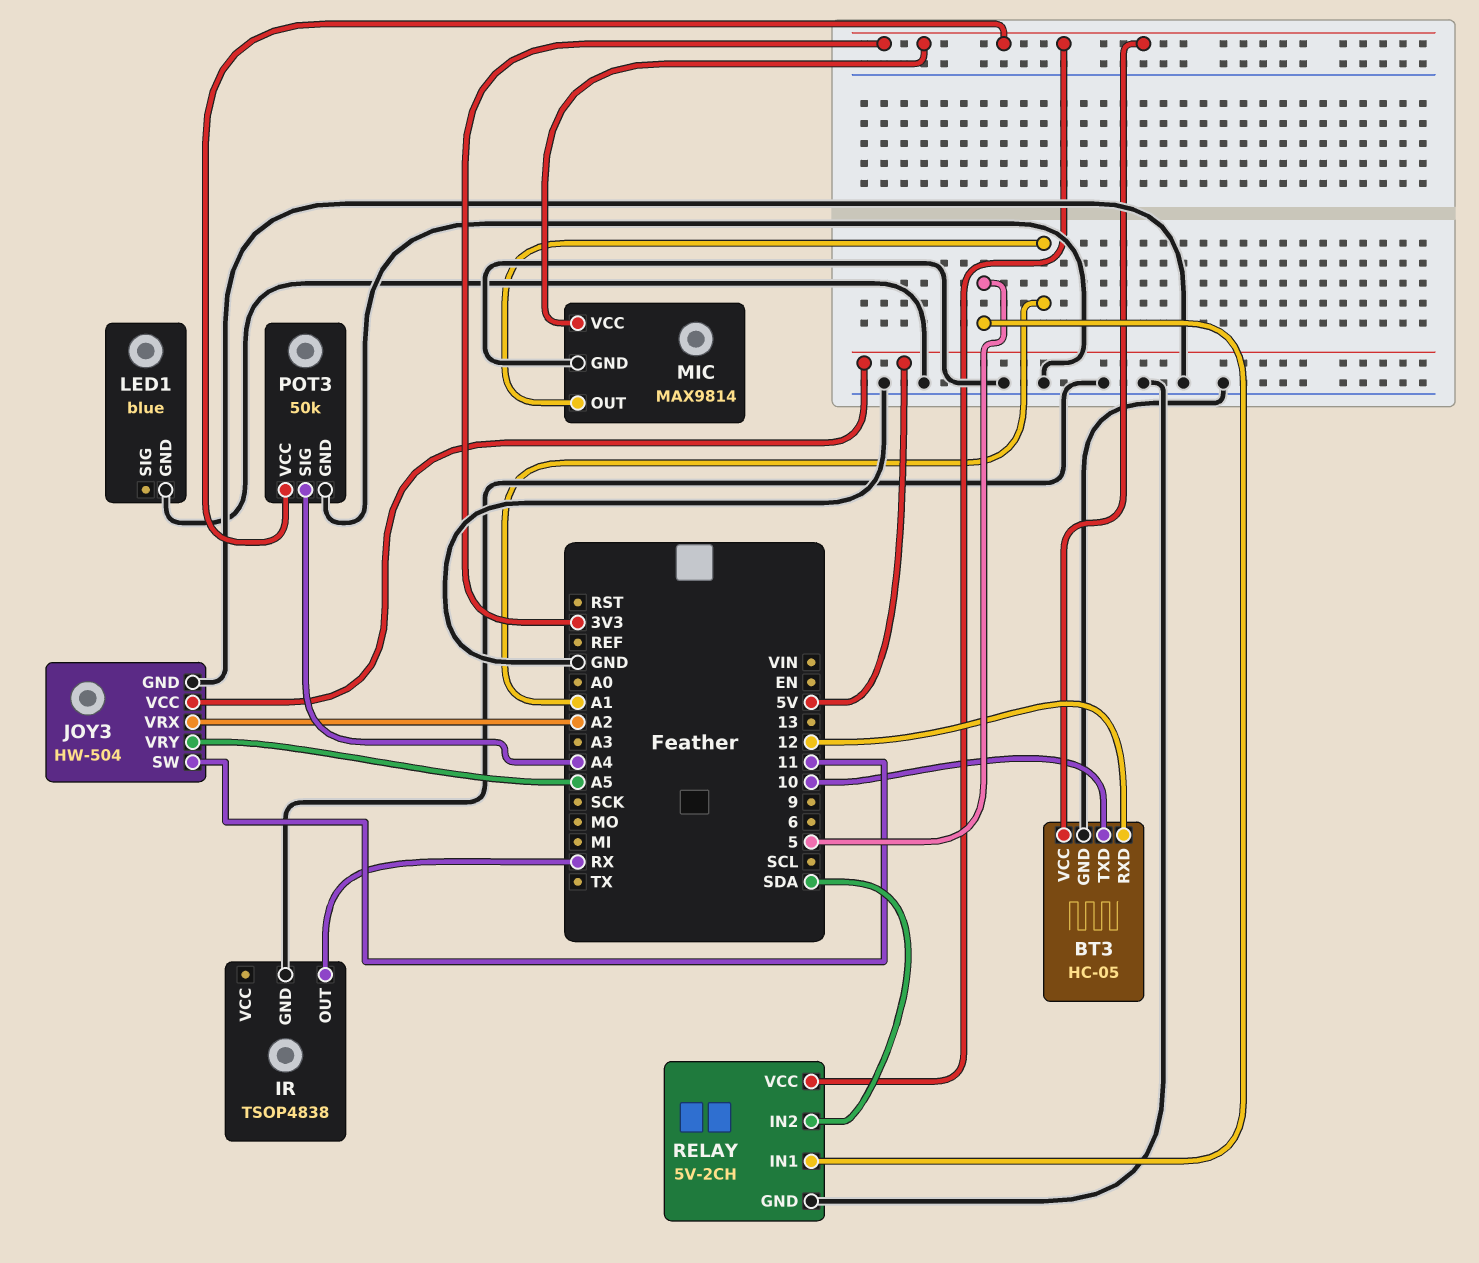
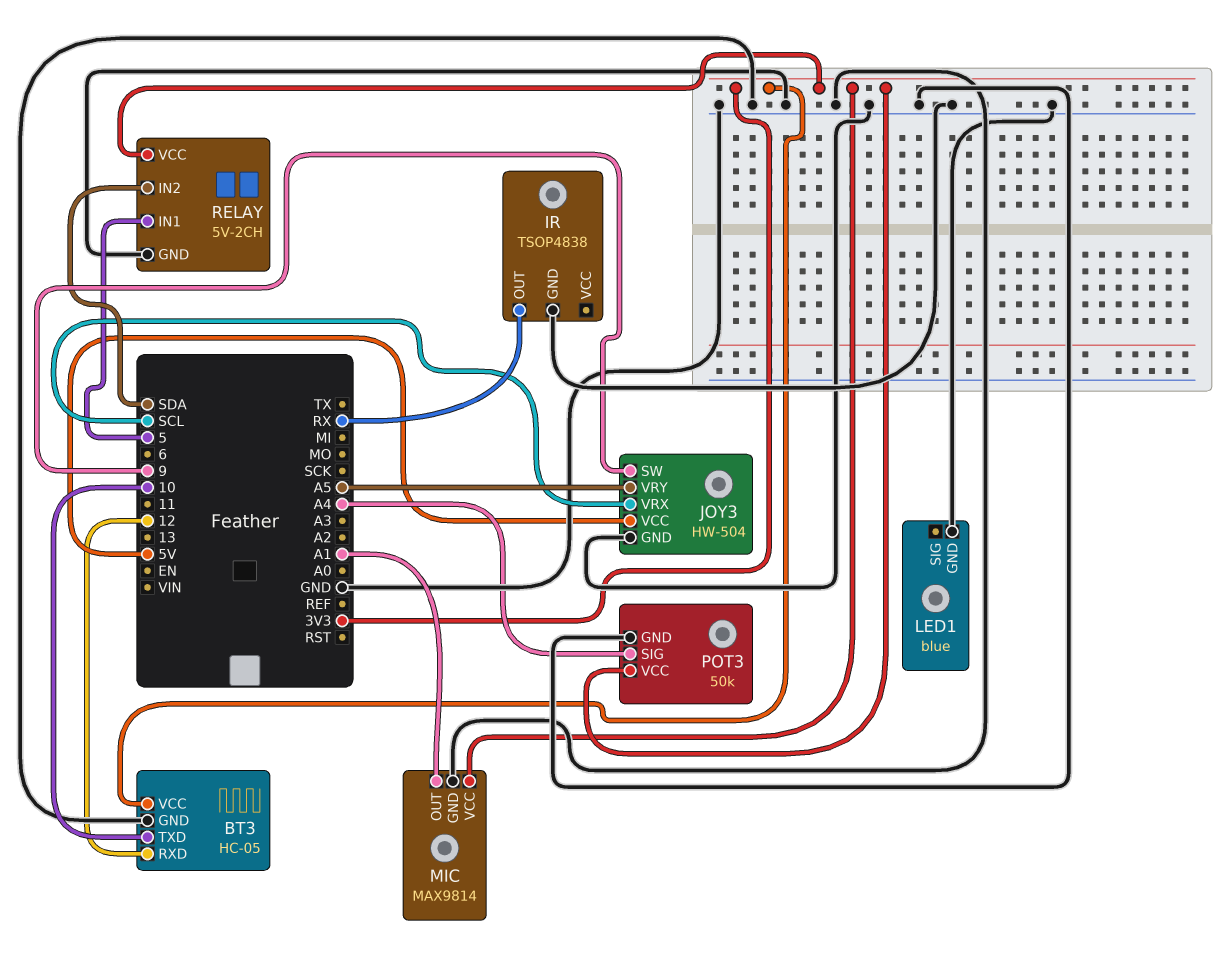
JOY3 pin SW: 11 -> 9
JOY3 pin VRX: A2 -> SCL

